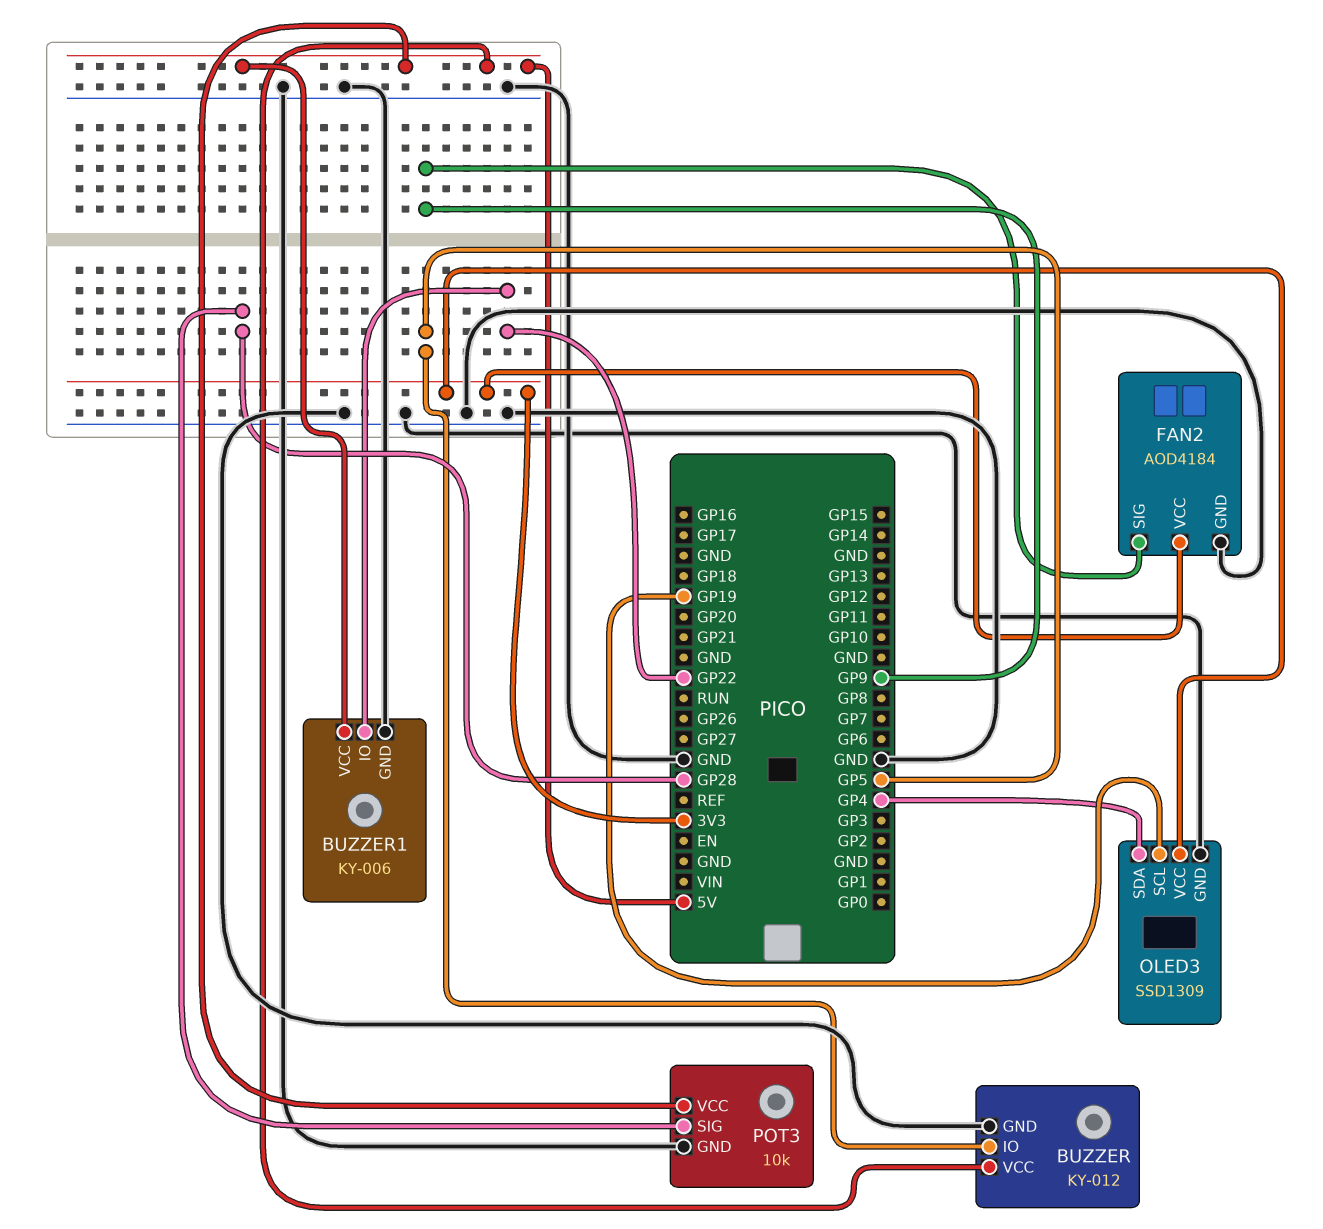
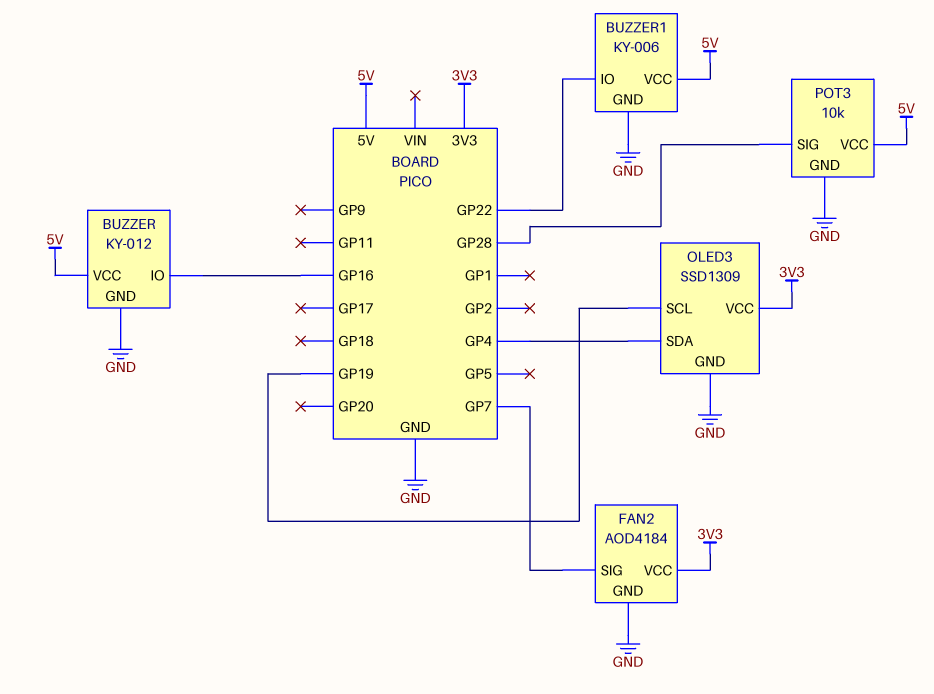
BUZZER pin IO: GP5 -> GP16
FAN2 pin SIG: GP9 -> GP7

